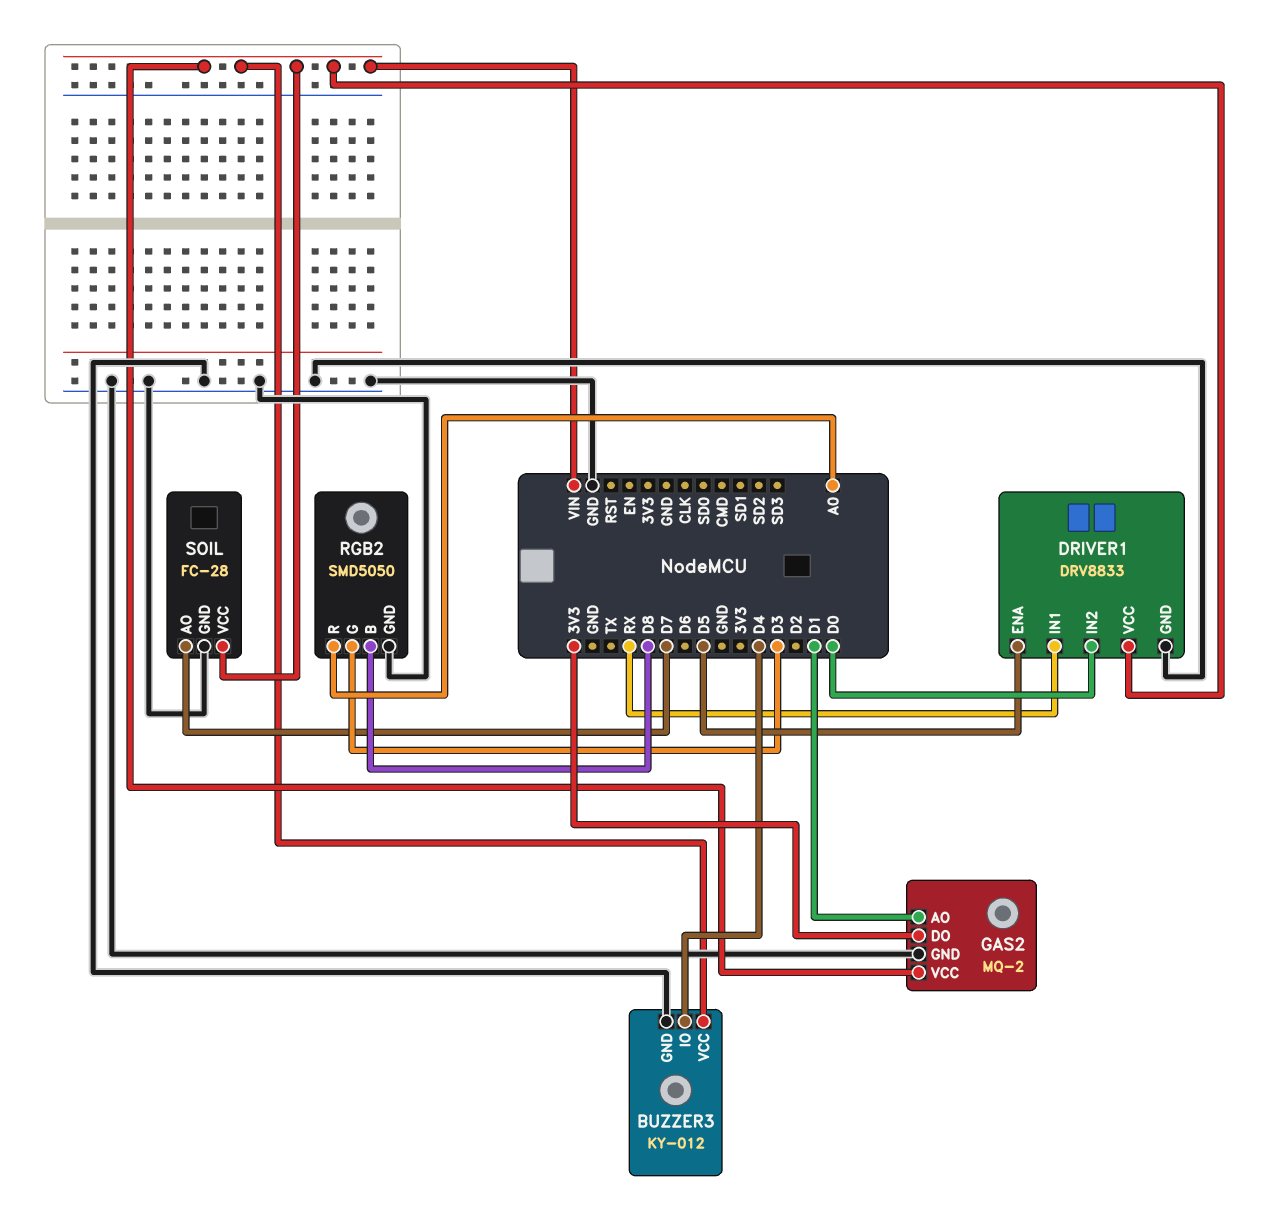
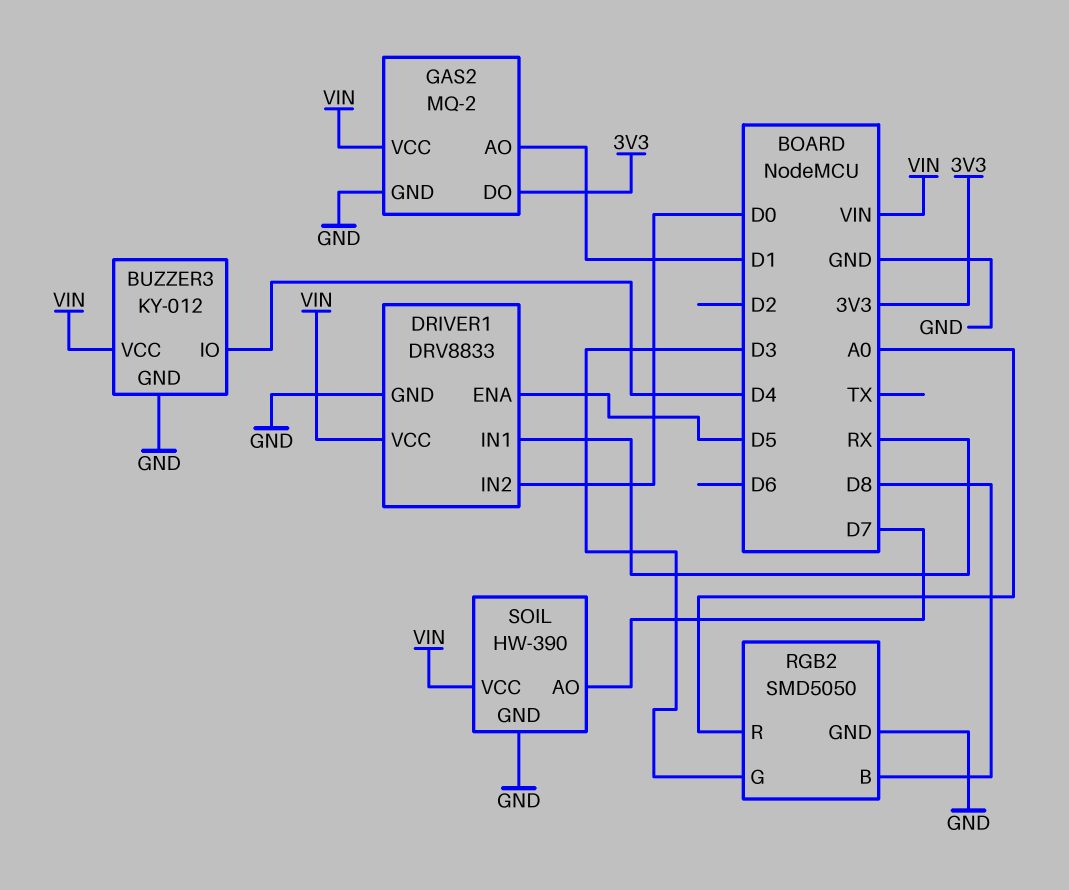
SOIL: FC-28 -> HW-390

